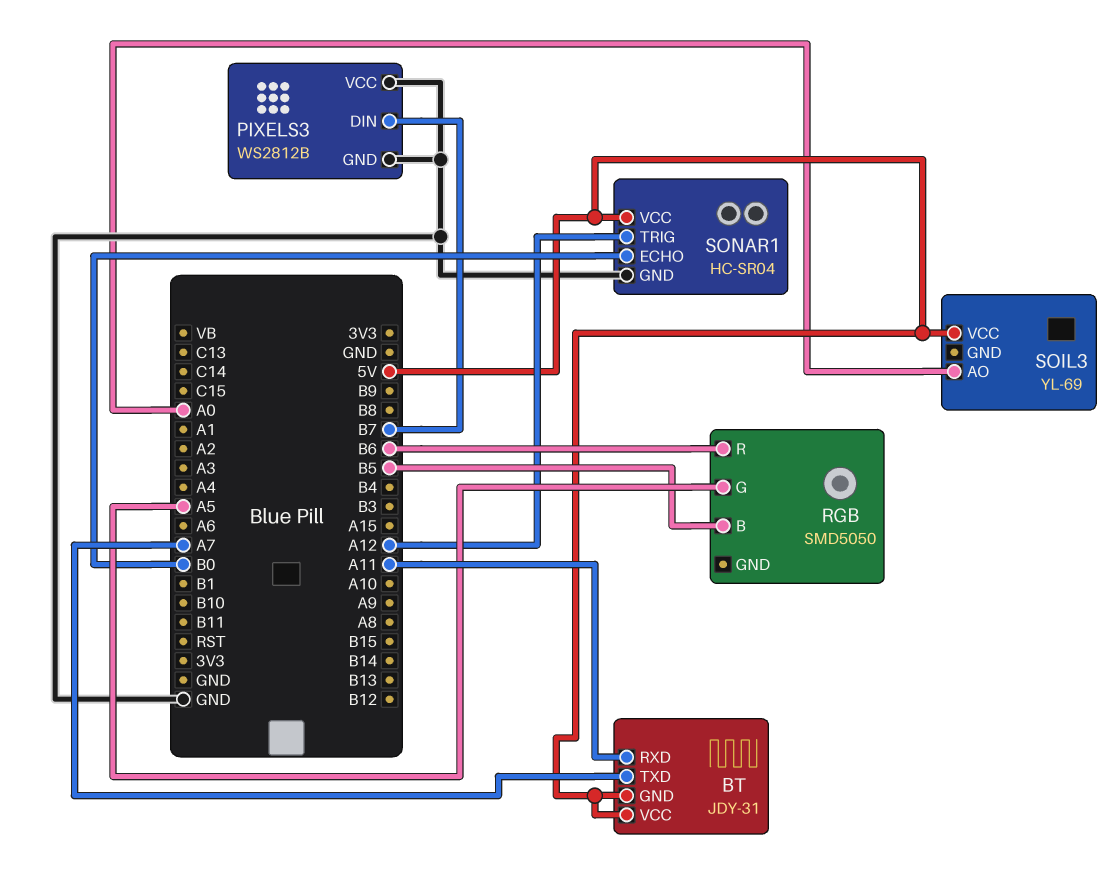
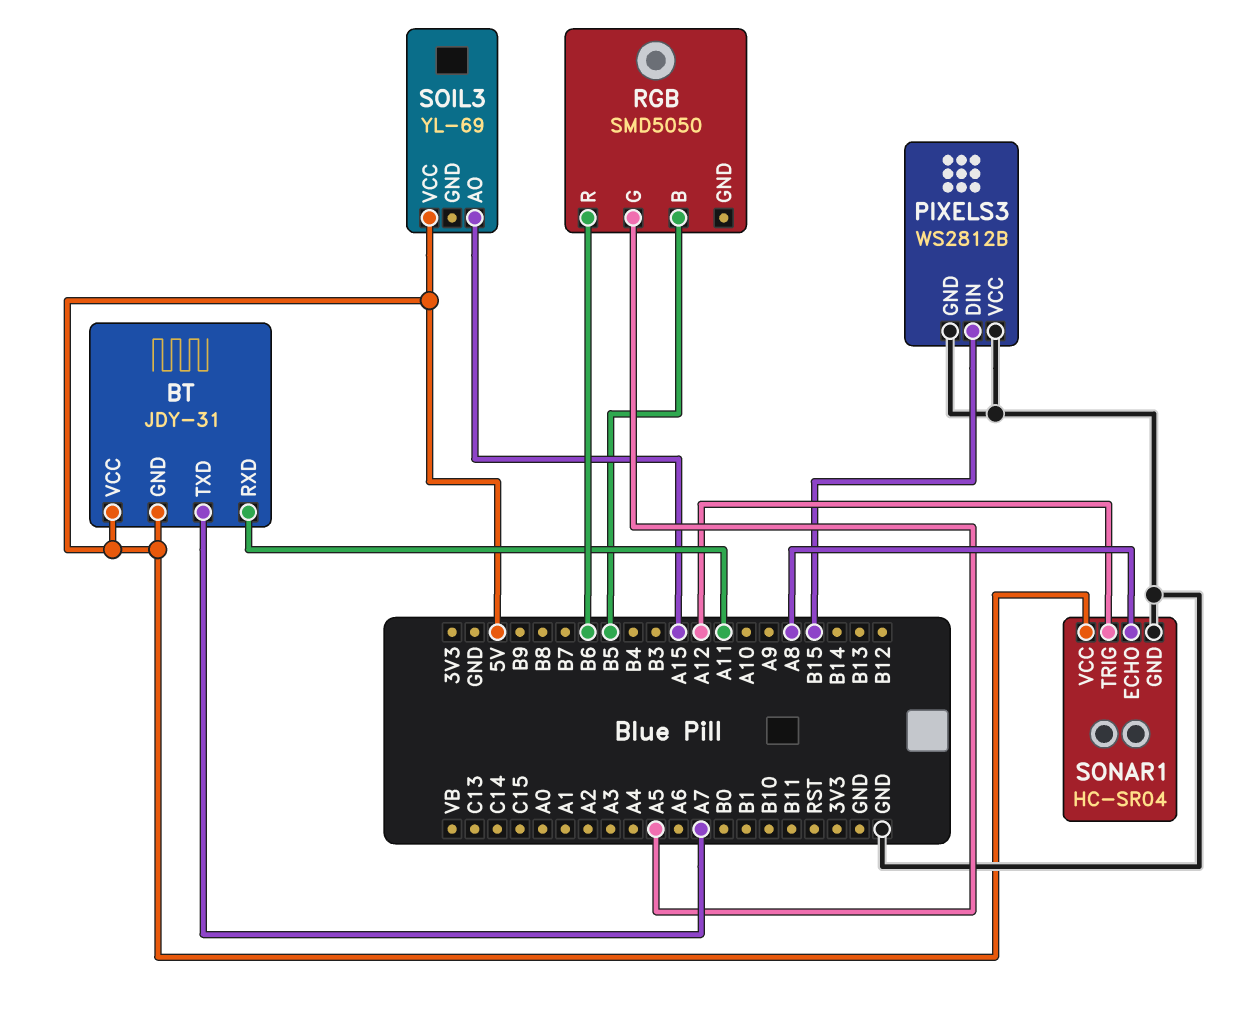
PIXELS3 pin DIN: B7 -> B15
SOIL3 pin AO: A0 -> A15
SONAR1 pin ECHO: B0 -> A8

